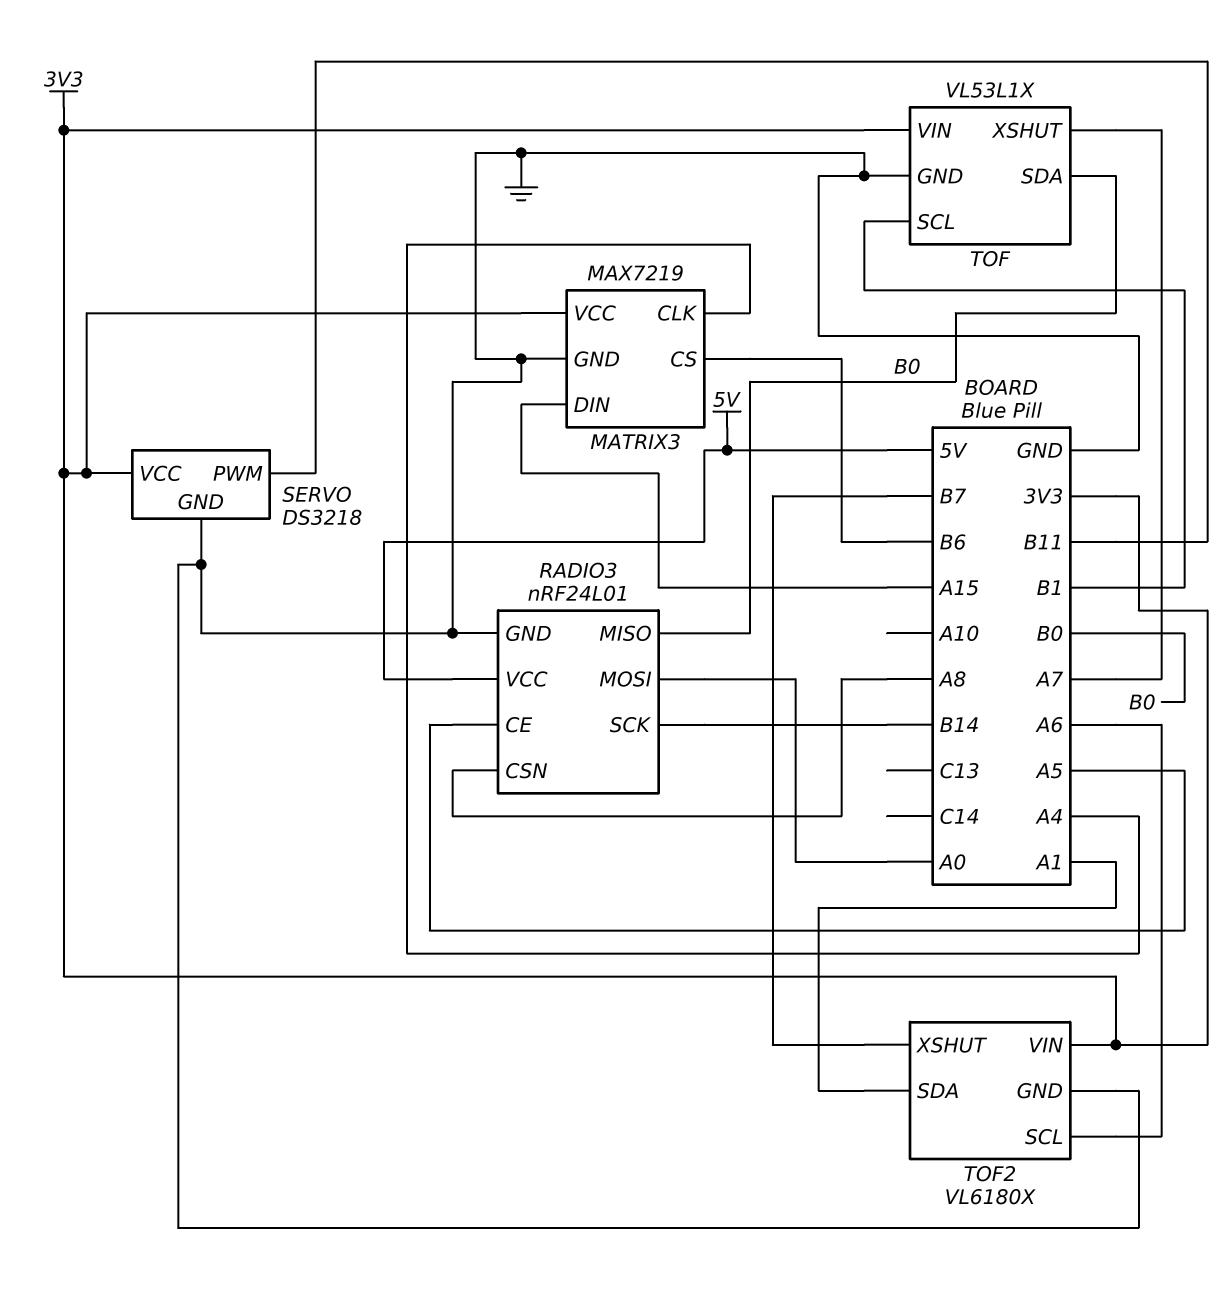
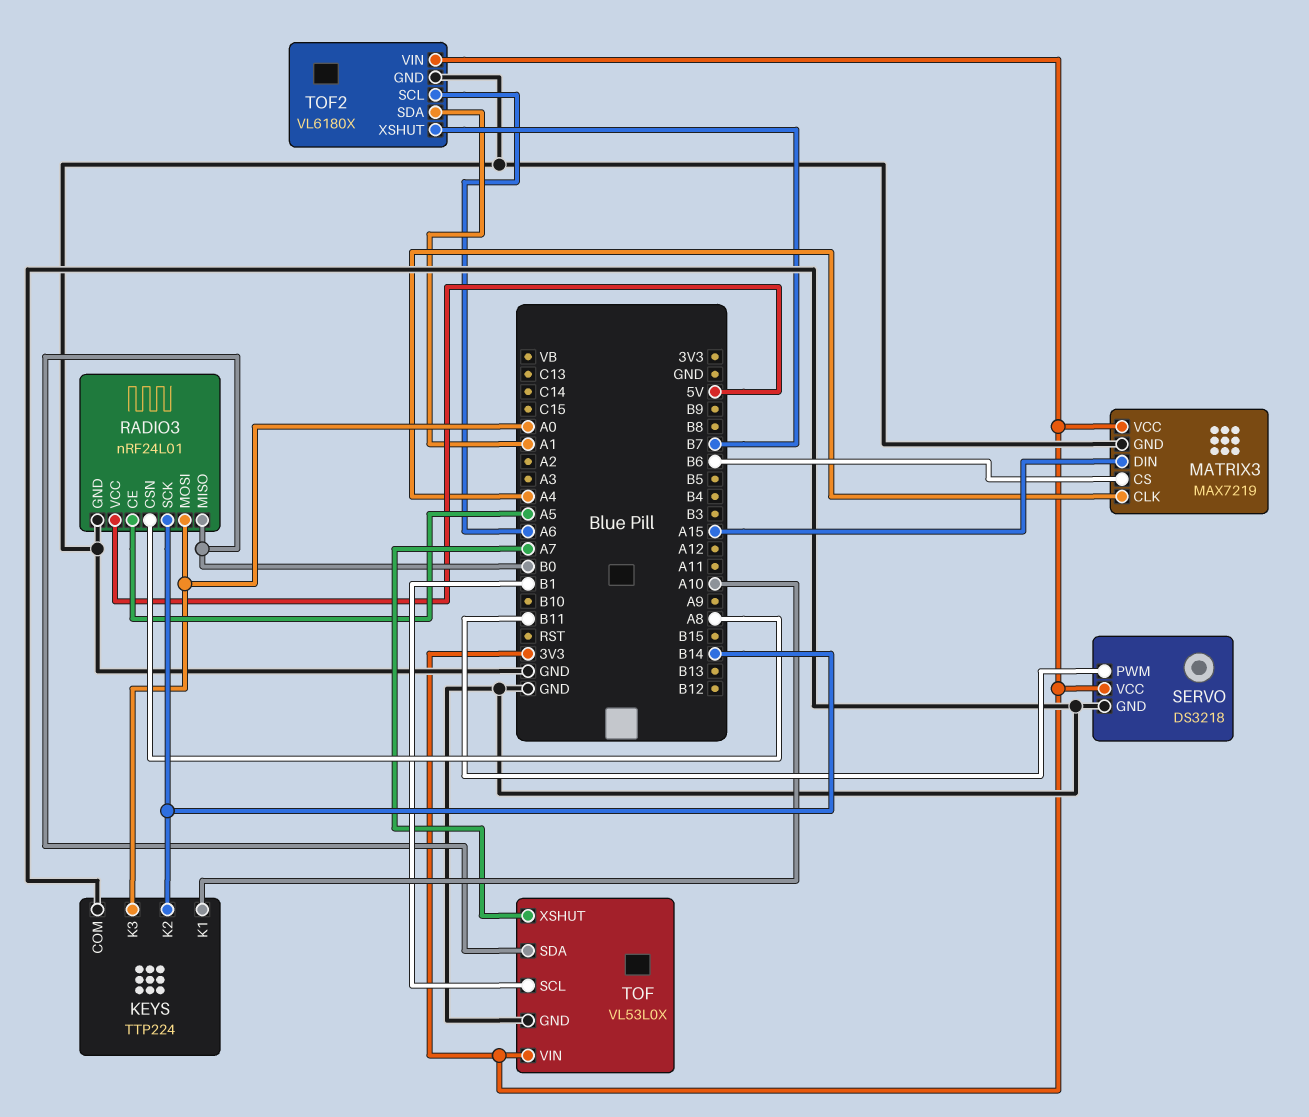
KEYS: none -> TTP224
KEYS pin COM: none -> GND
KEYS pin K1: none -> A10
KEYS pin K2: none -> B14
KEYS pin K3: none -> A0
TOF: VL53L1X -> VL53L0X

